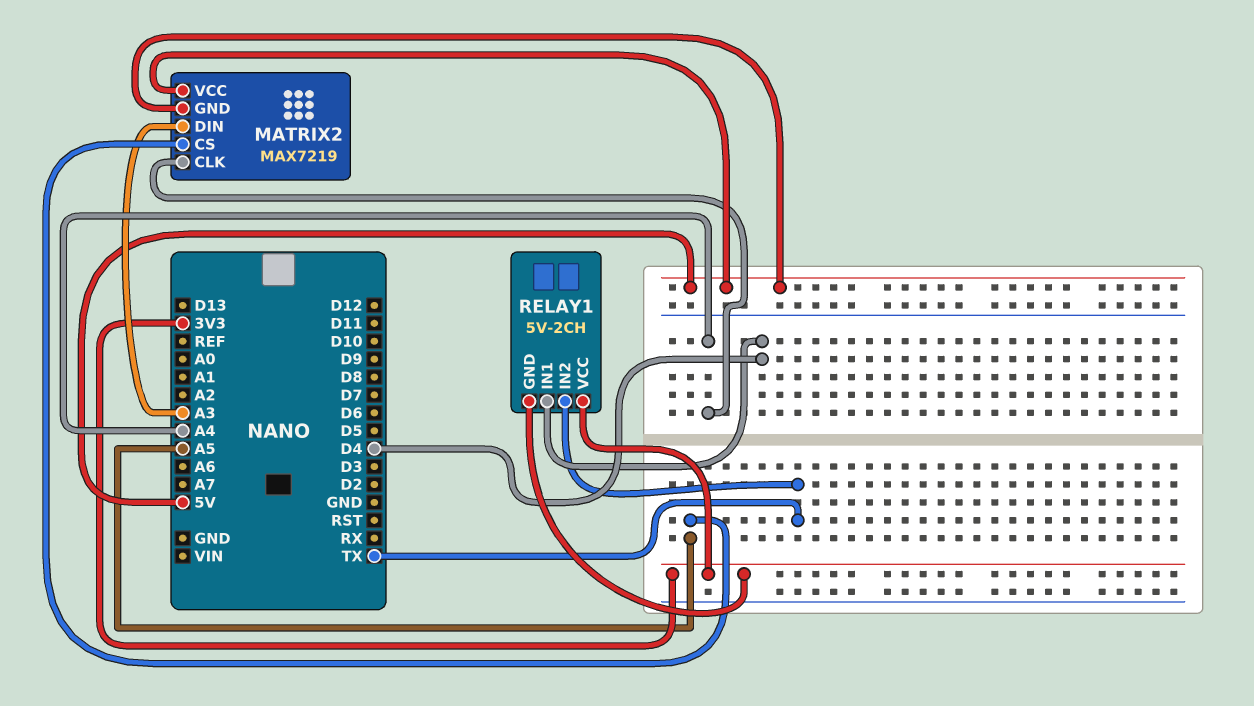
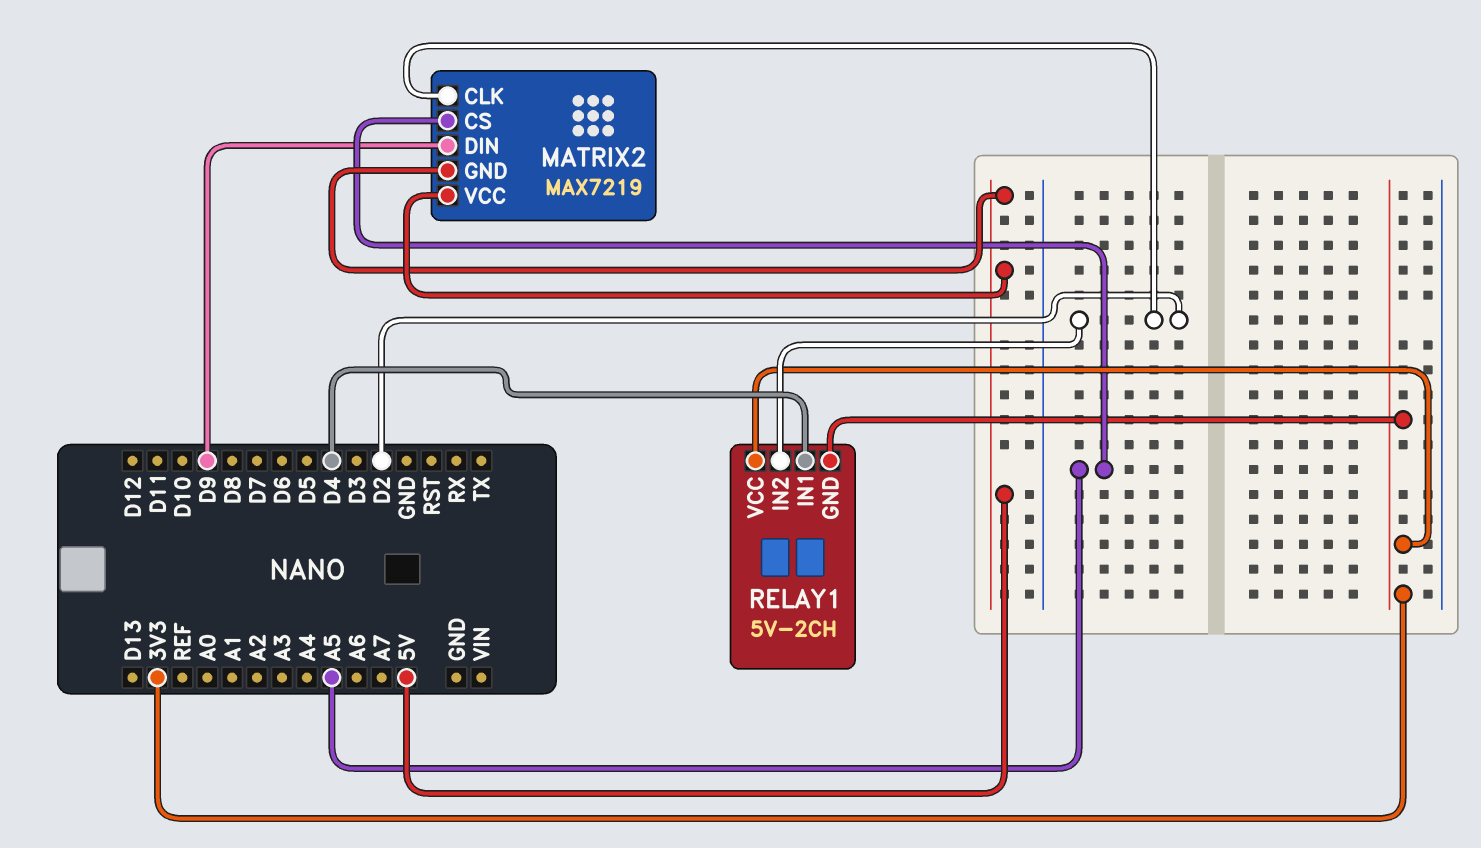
MATRIX2 pin CLK: A4 -> D2
MATRIX2 pin DIN: A3 -> D9
RELAY1 pin IN2: TX -> D2

